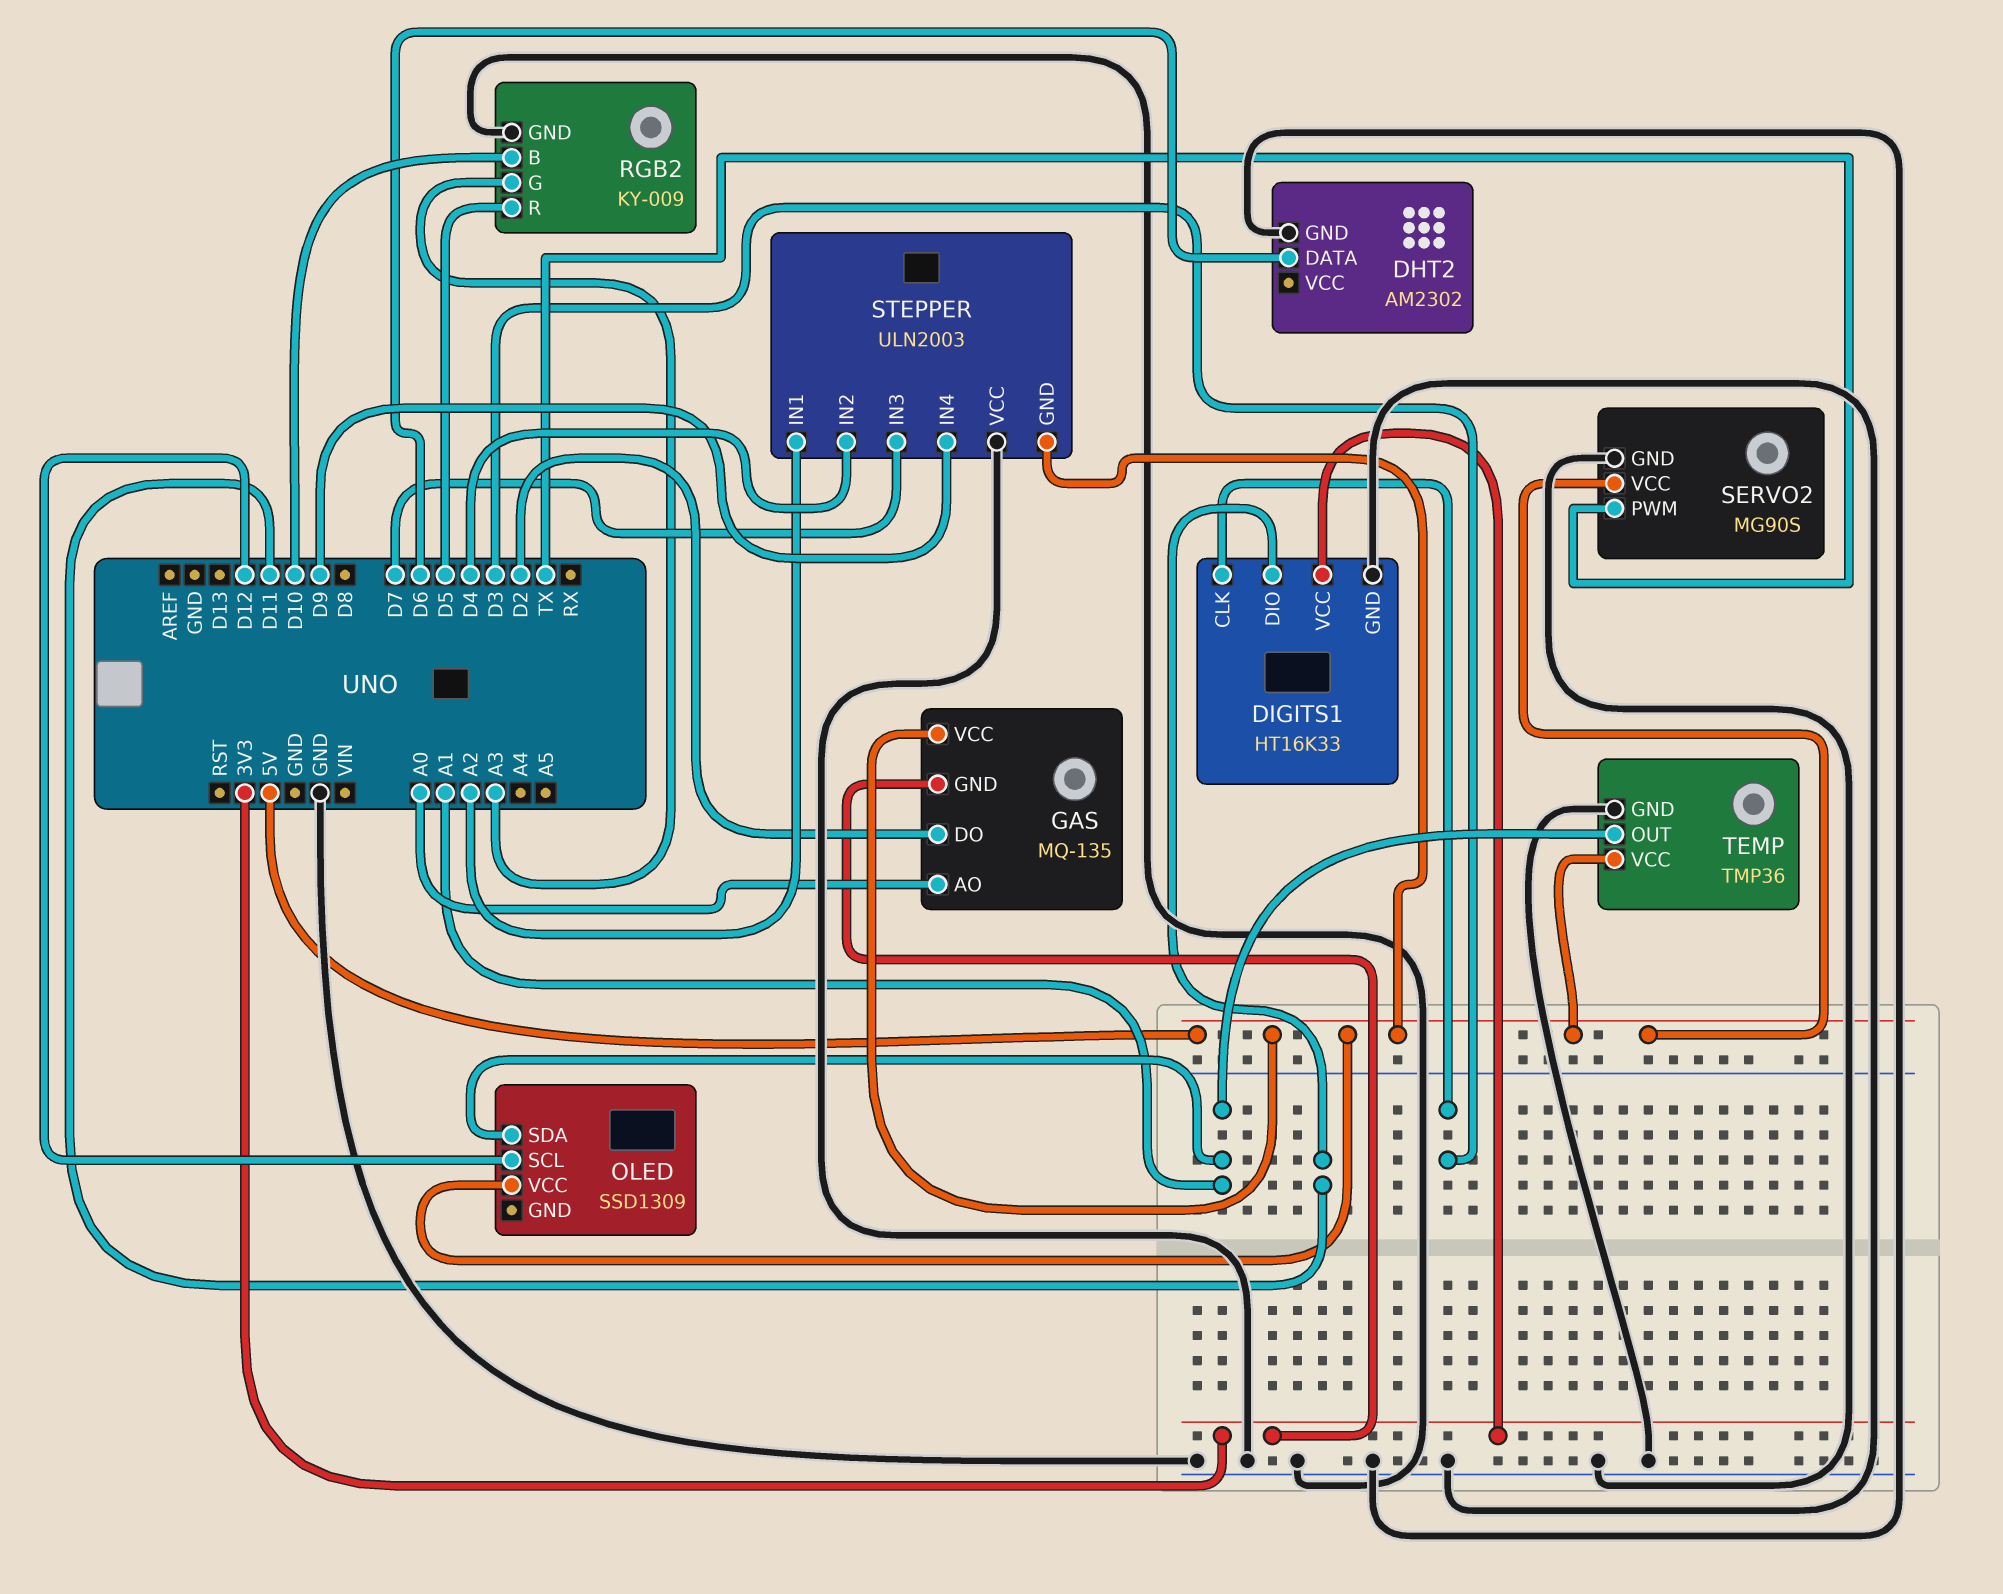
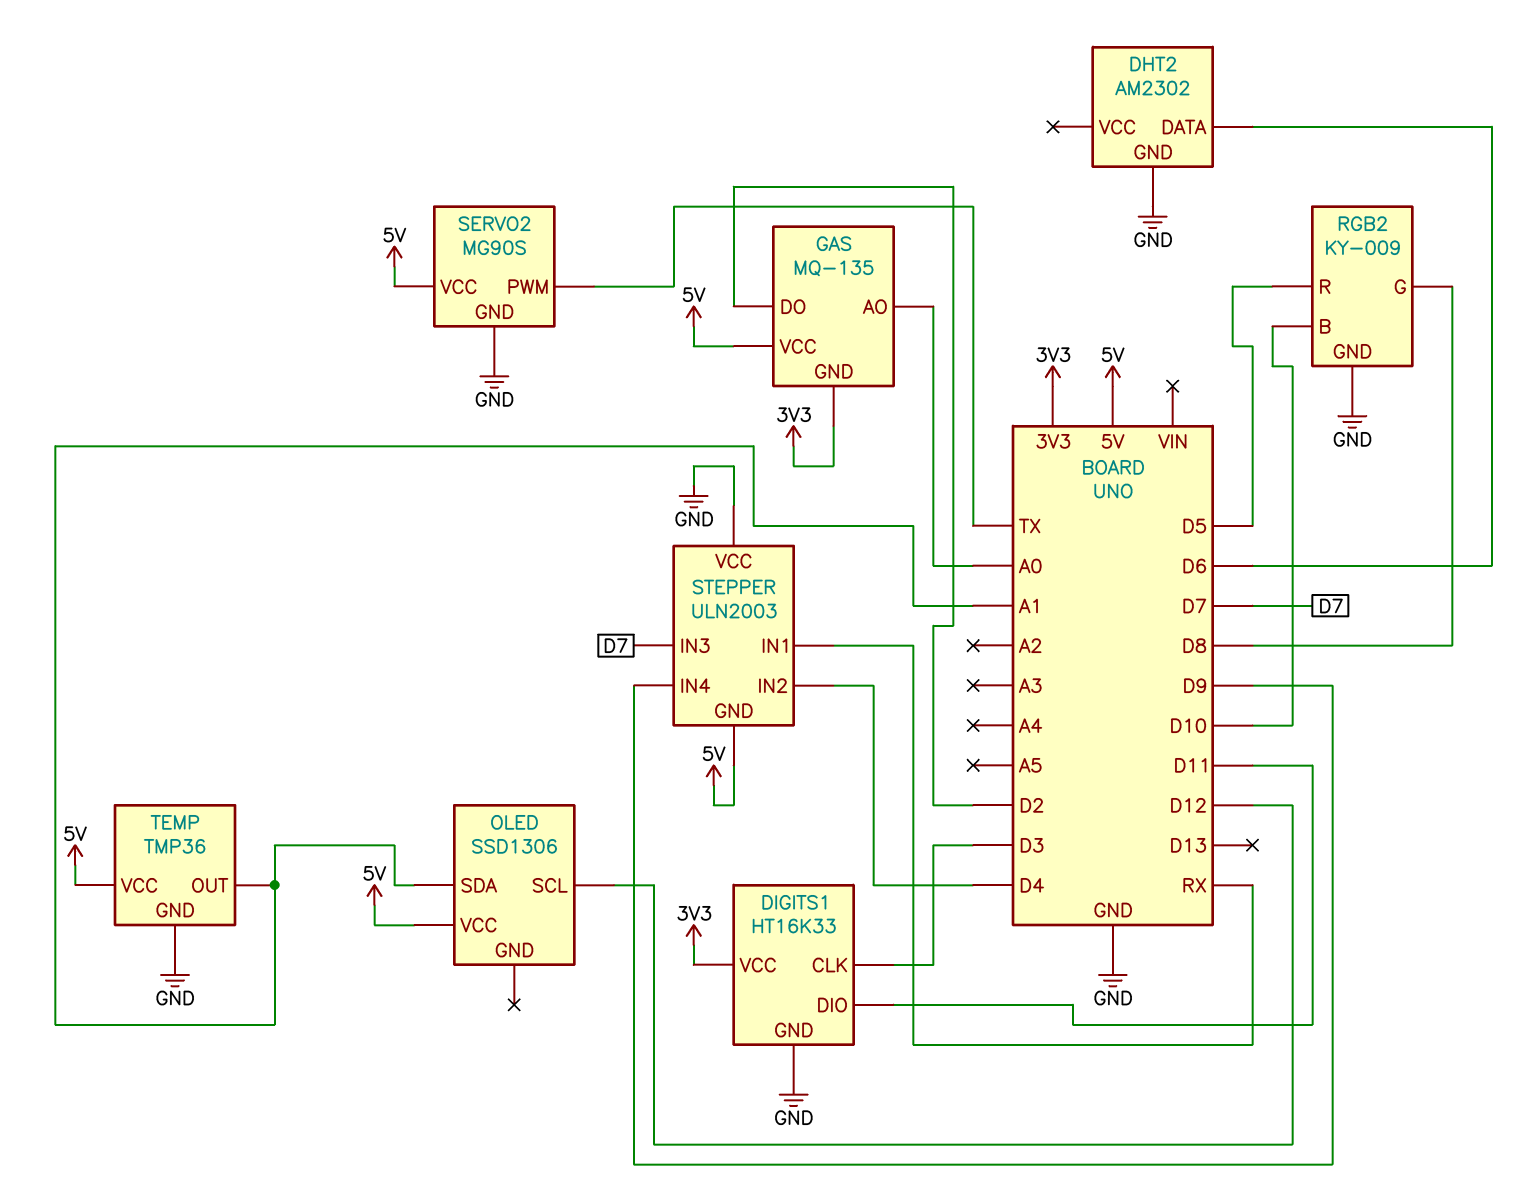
OLED: SSD1309 -> SSD1306
RGB2 pin G: A3 -> D8
STEPPER pin IN1: A2 -> RX

